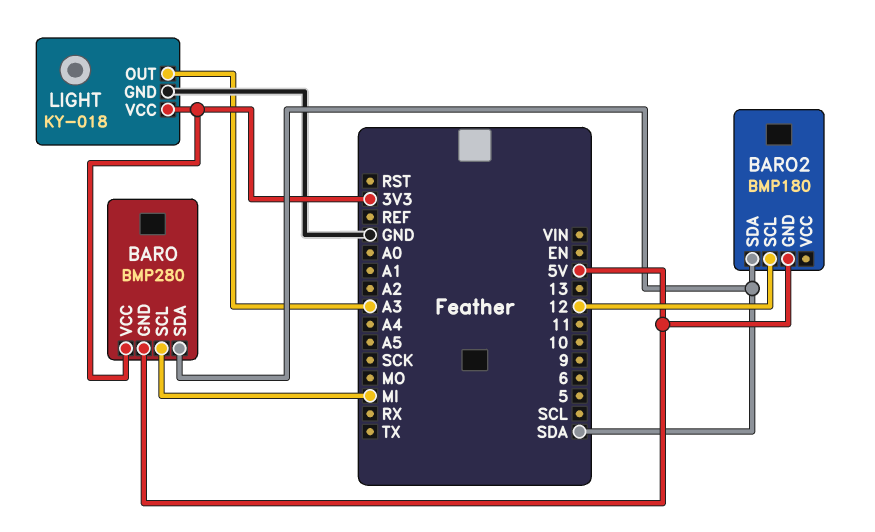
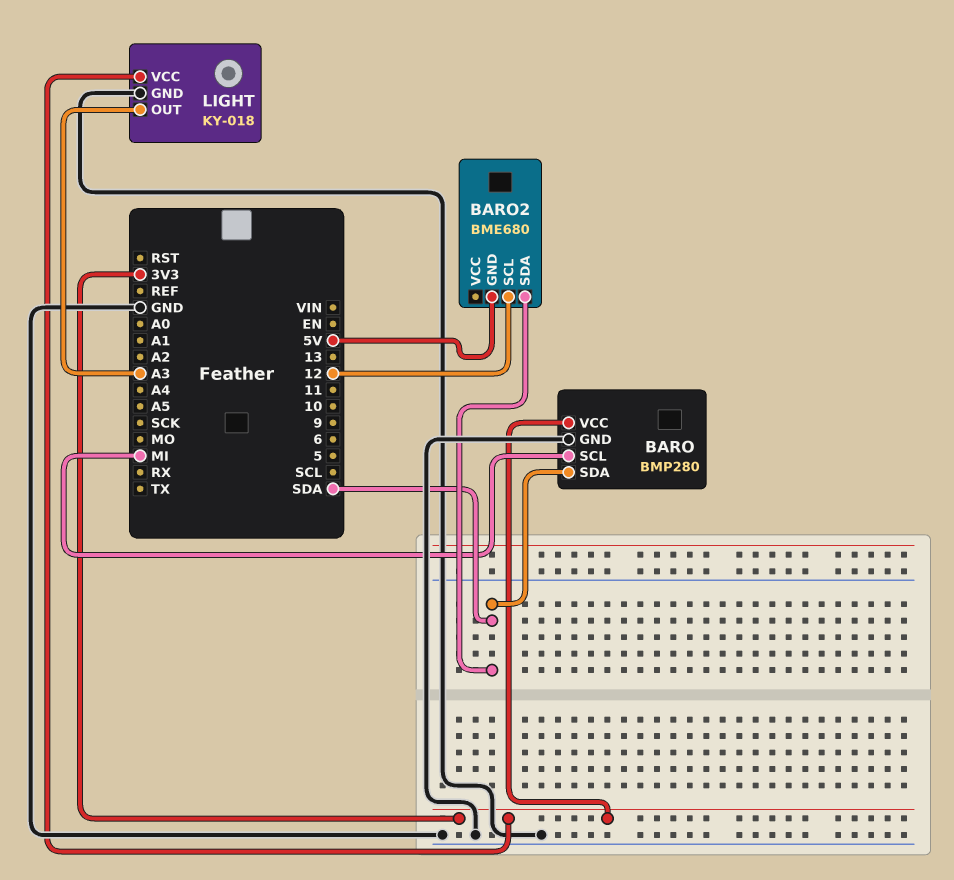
BARO pin GND: 5V -> GND
BARO2: BMP180 -> BME680

